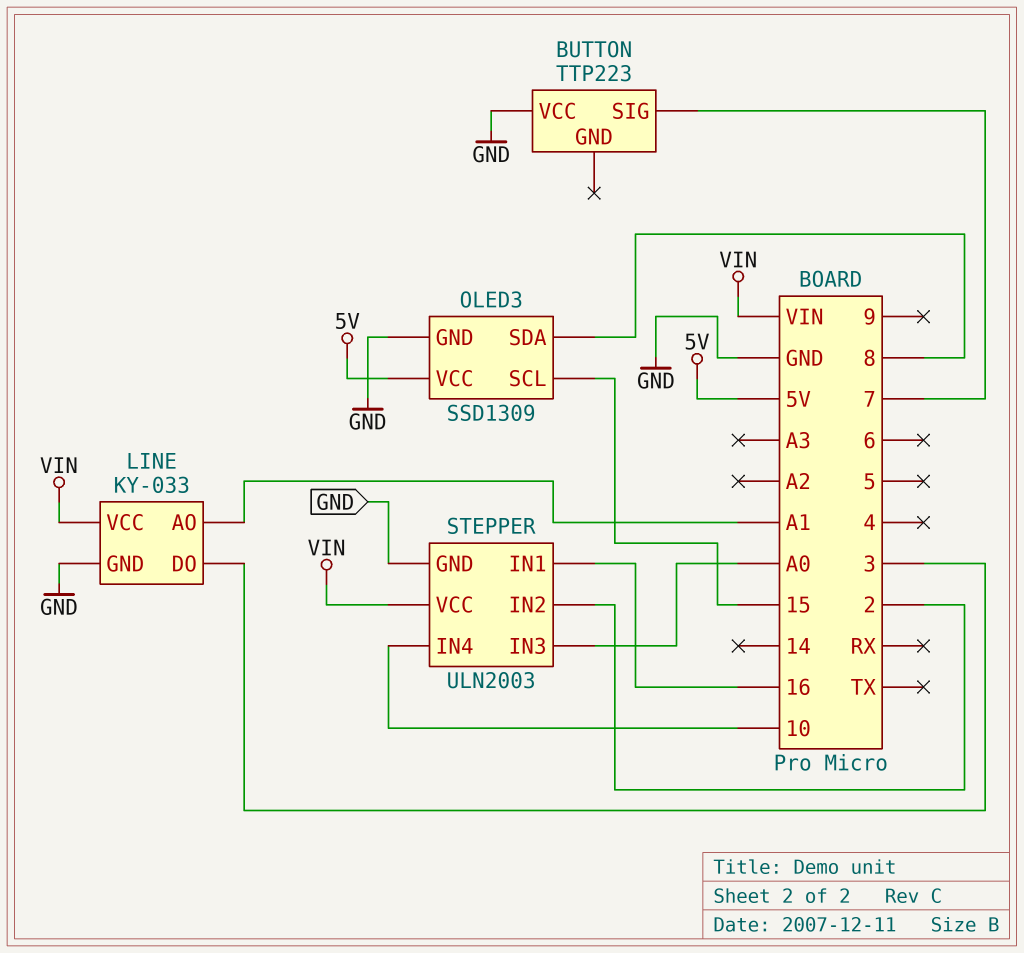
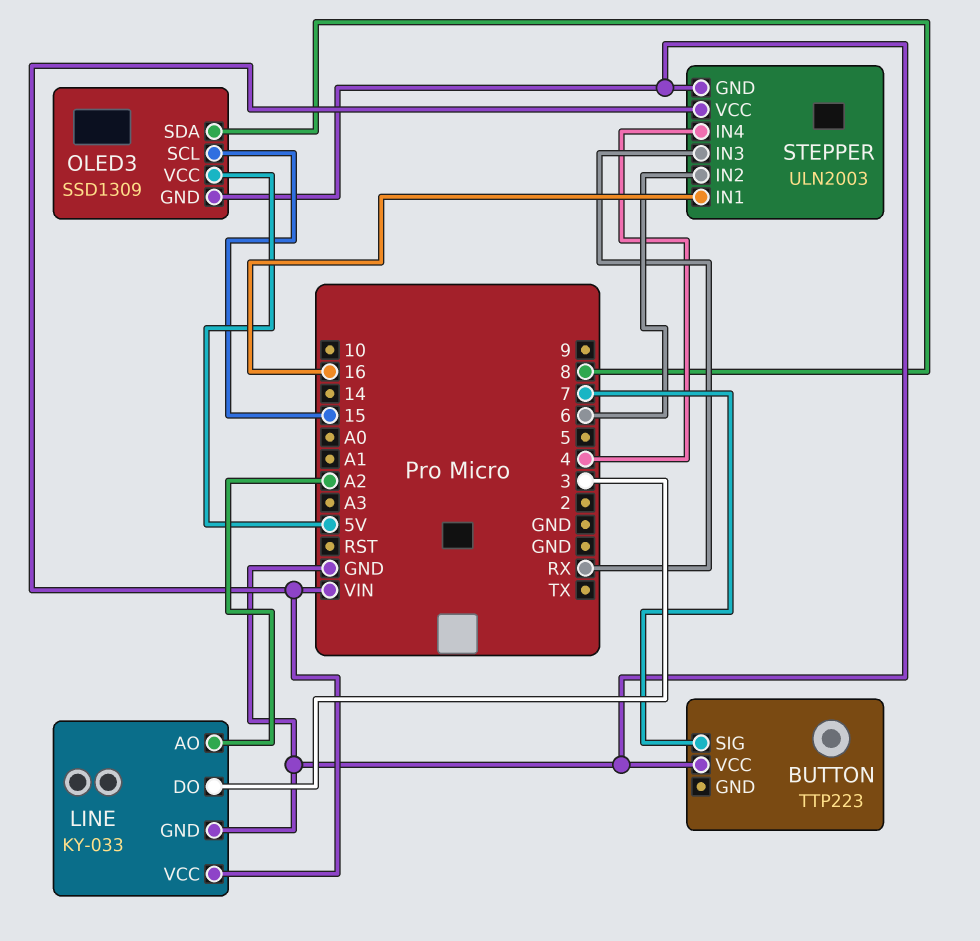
LINE pin AO: A1 -> A2
STEPPER pin IN2: 2 -> 6
STEPPER pin IN3: A0 -> RX
STEPPER pin IN4: 10 -> 4

